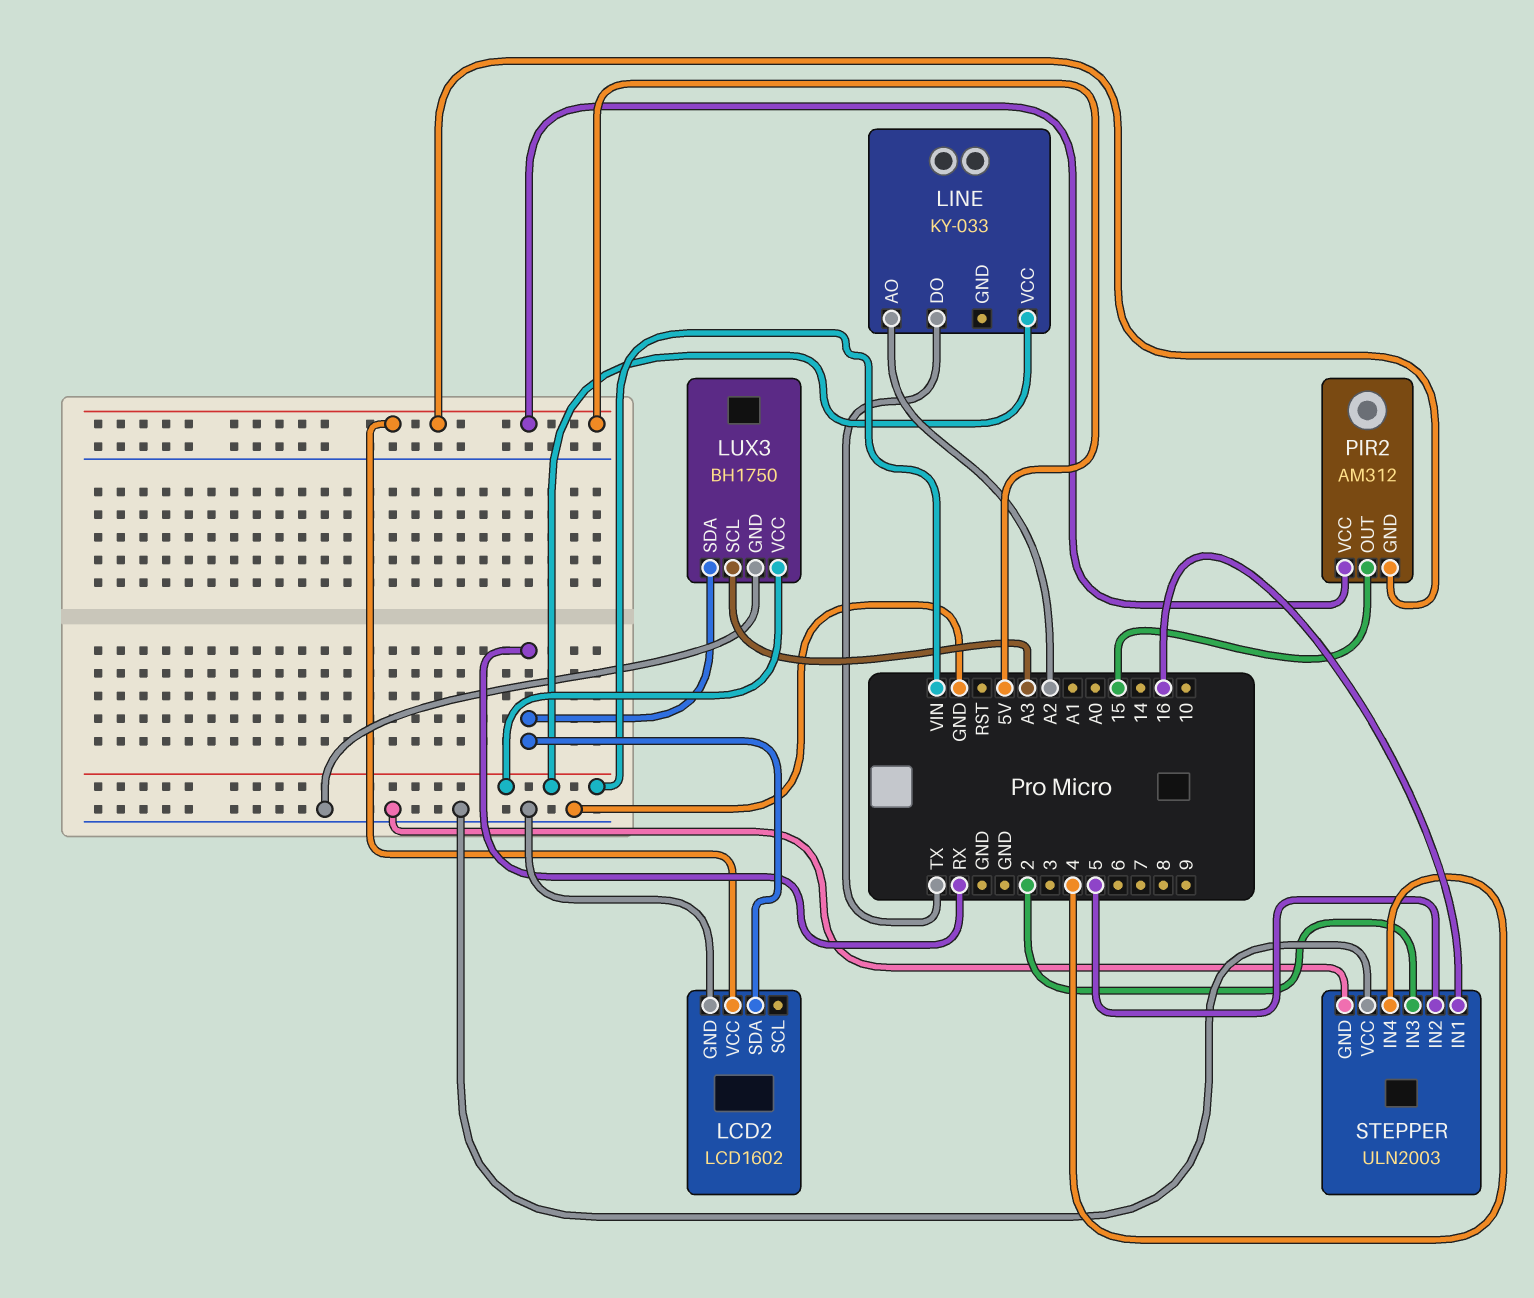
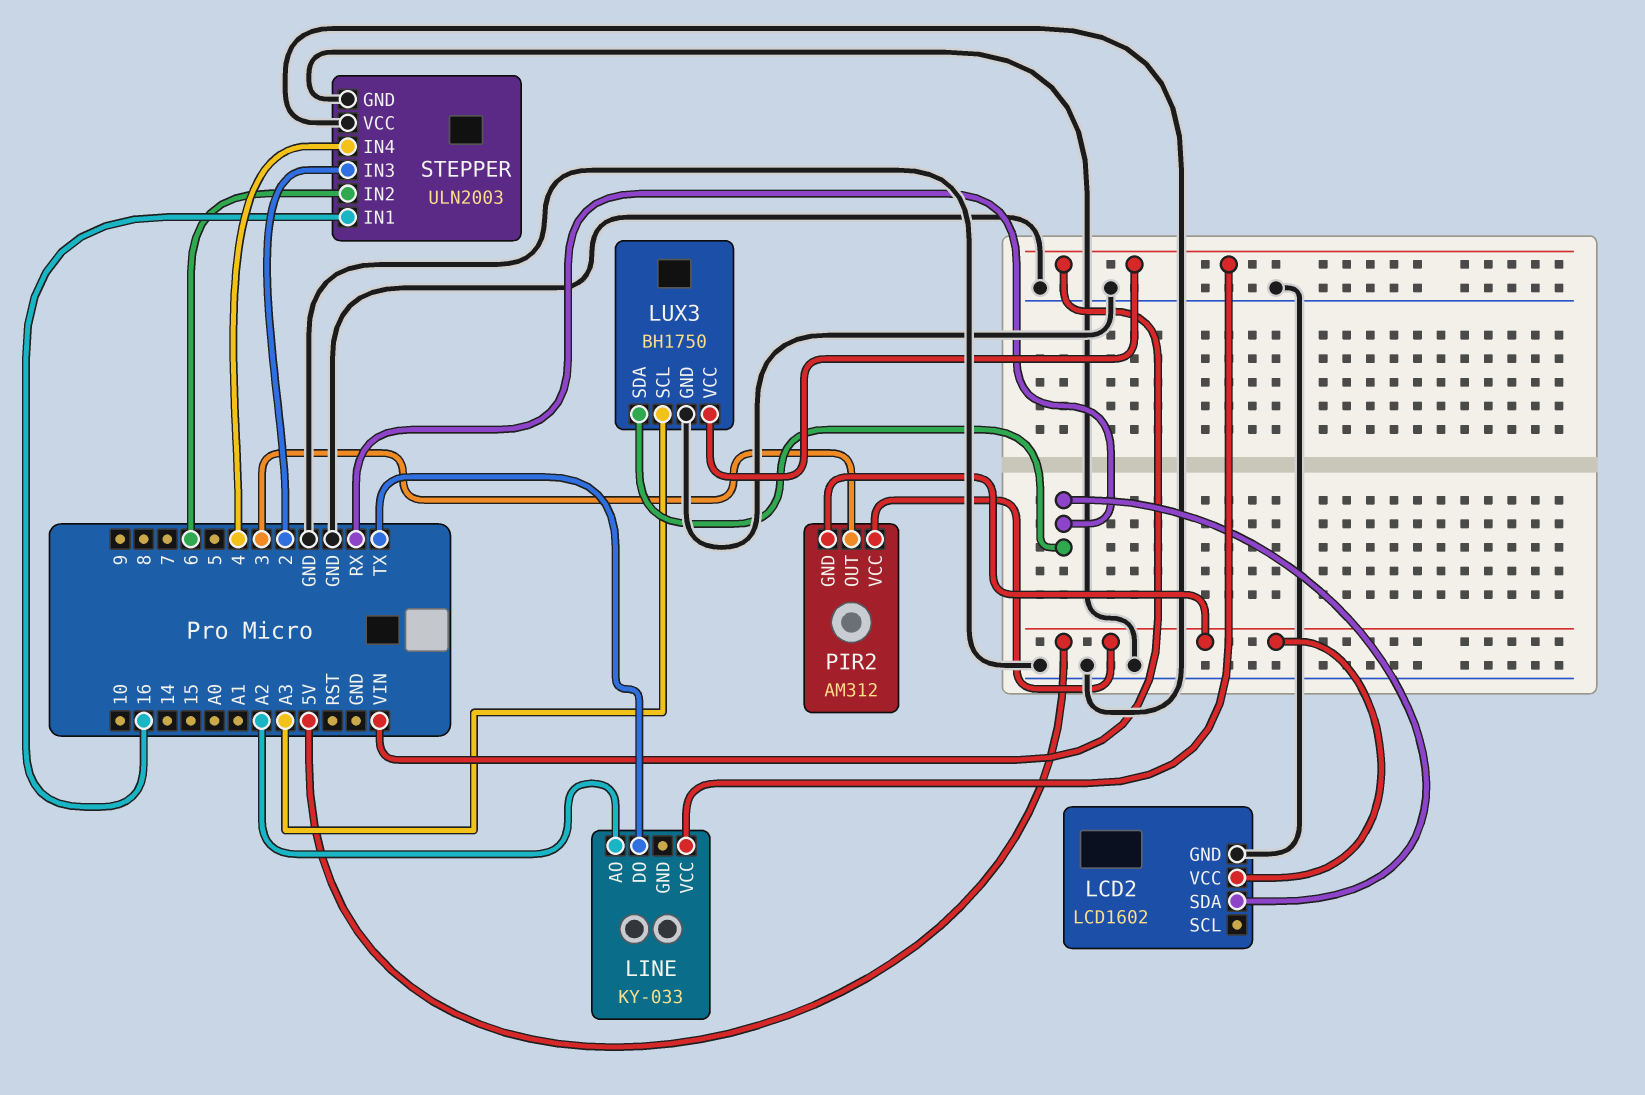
PIR2 pin OUT: 15 -> 3
STEPPER pin IN2: 5 -> 6

